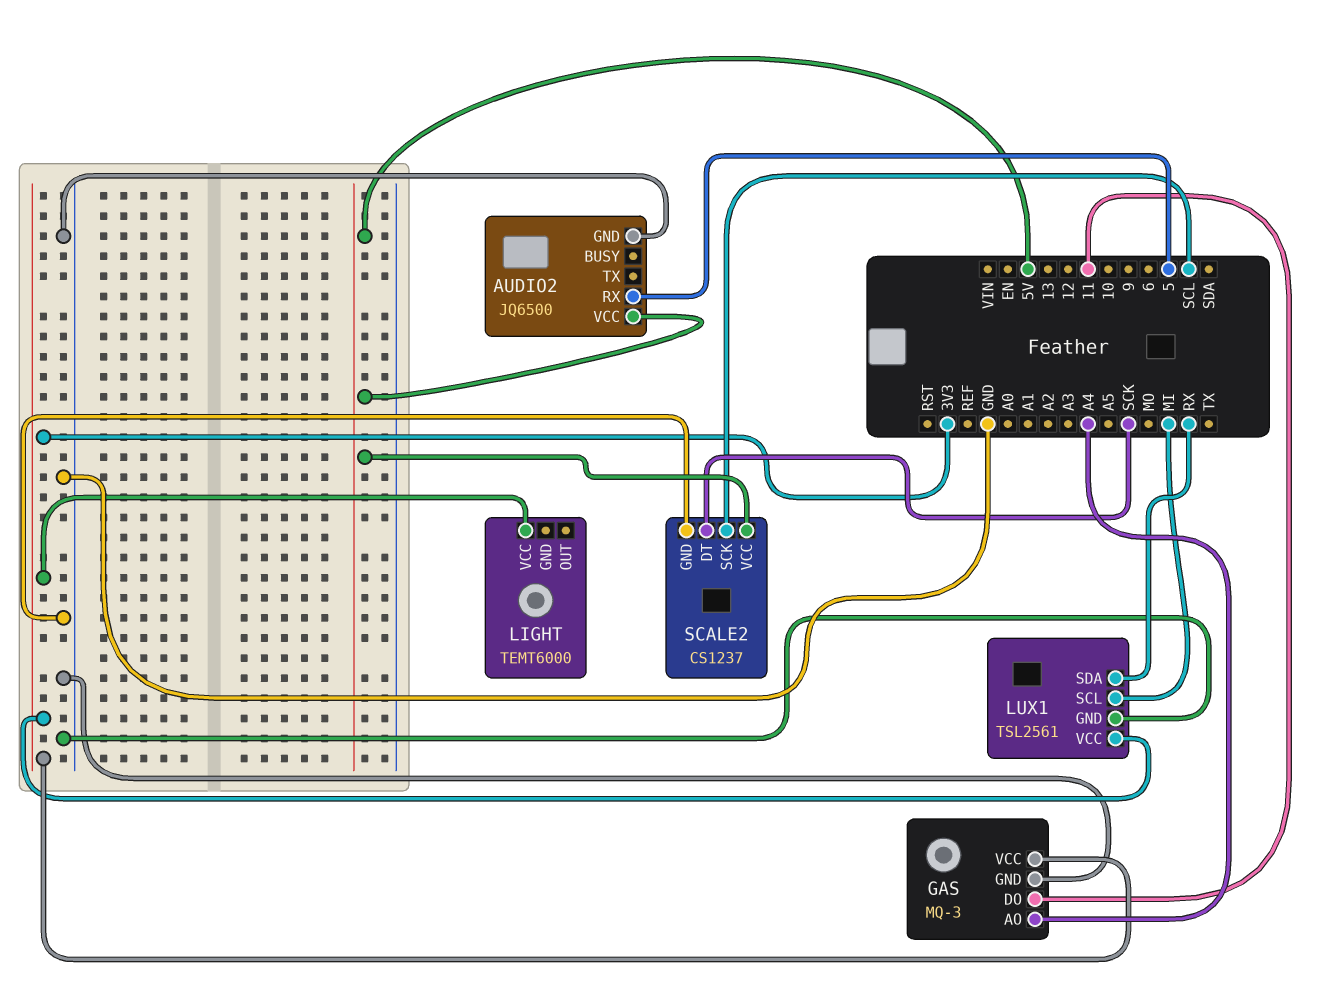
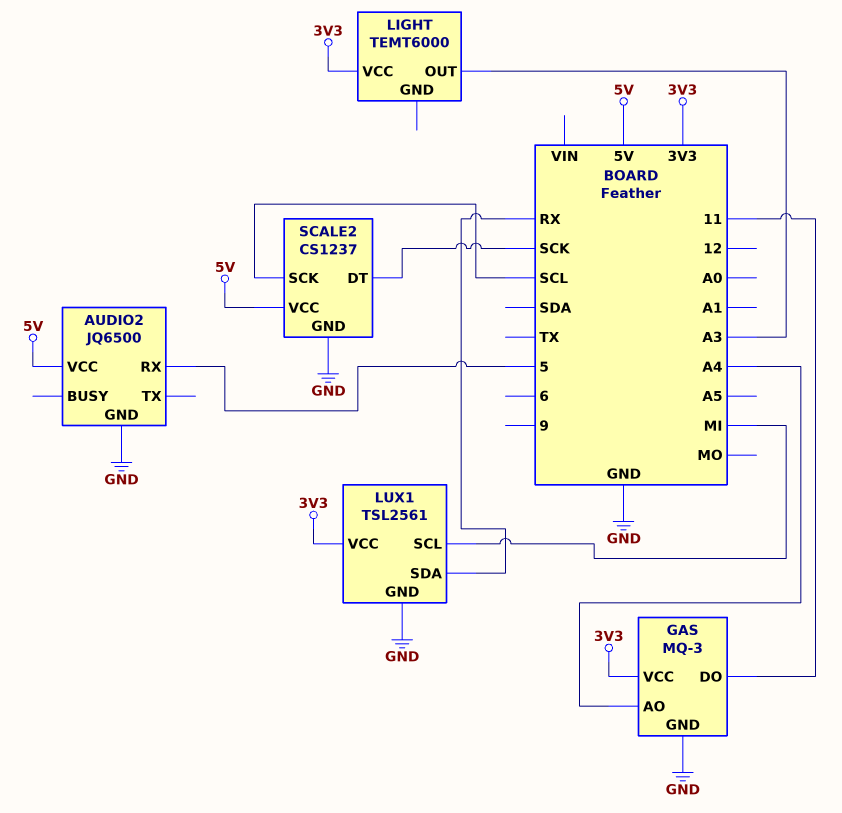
LIGHT pin OUT: none -> A3

